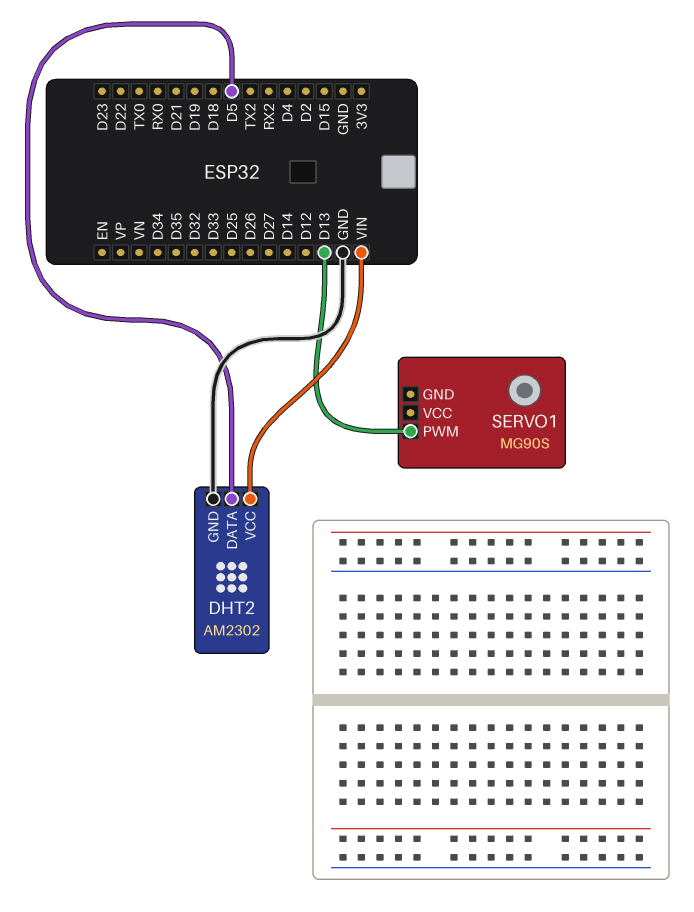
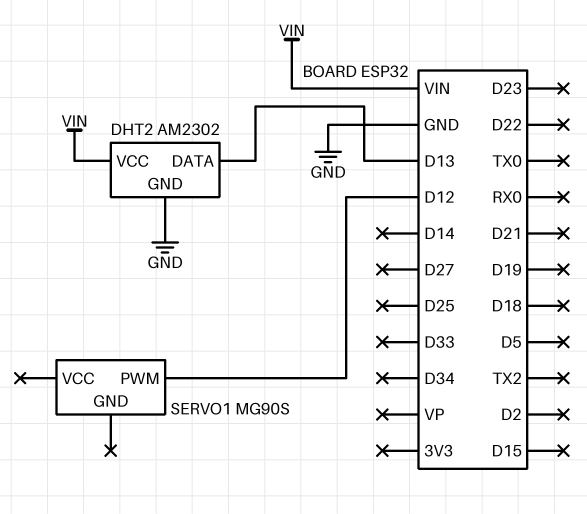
DHT2 pin DATA: D5 -> D13
SERVO1 pin PWM: D13 -> D12

